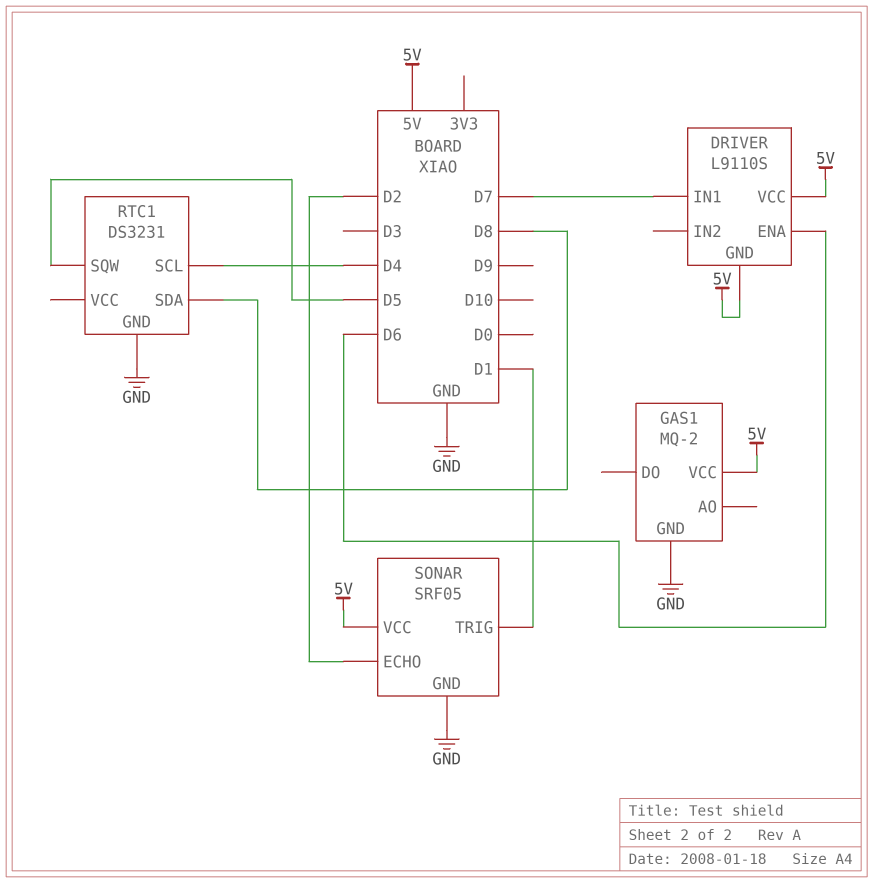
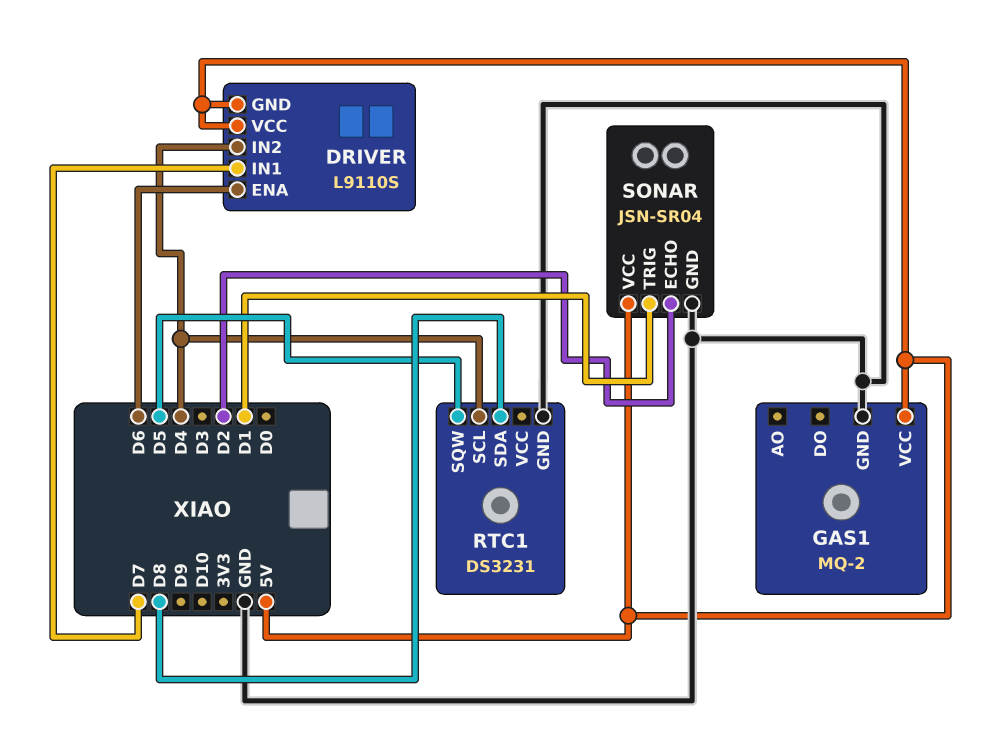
DRIVER pin IN2: none -> D4
SONAR: SRF05 -> JSN-SR04

